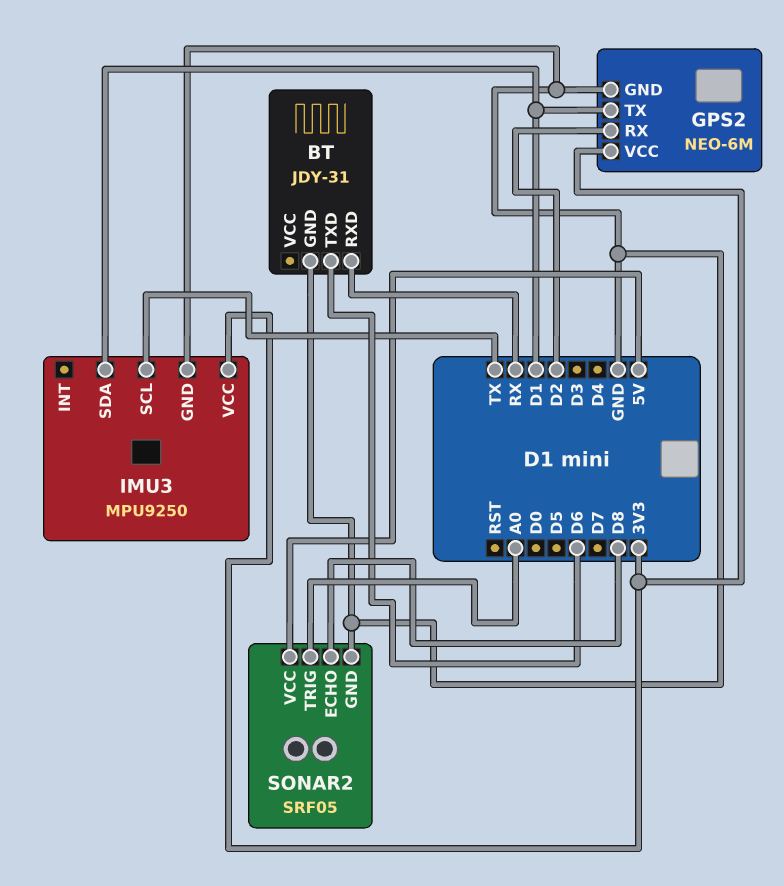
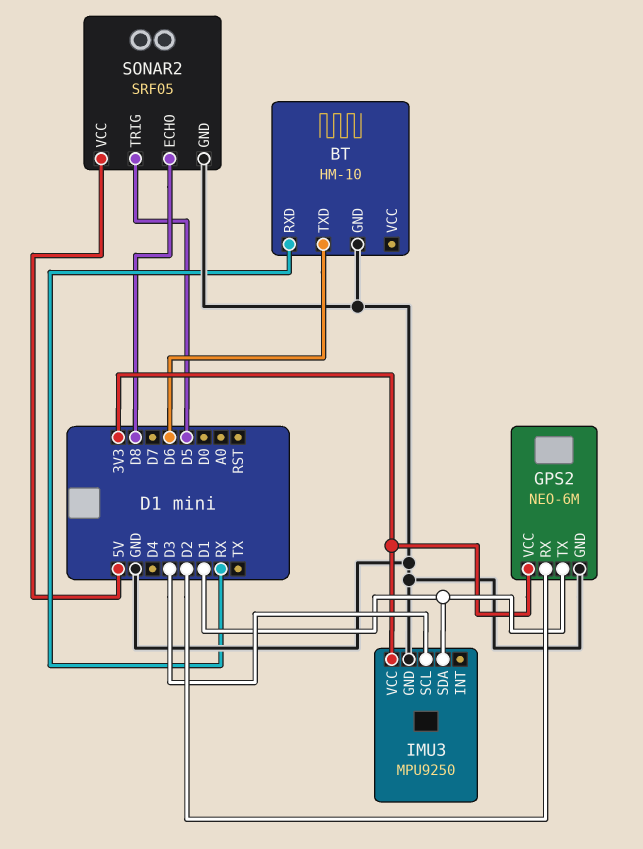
BT: JDY-31 -> HM-10
IMU3 pin SCL: TX -> D3
SONAR2 pin TRIG: A0 -> D5

